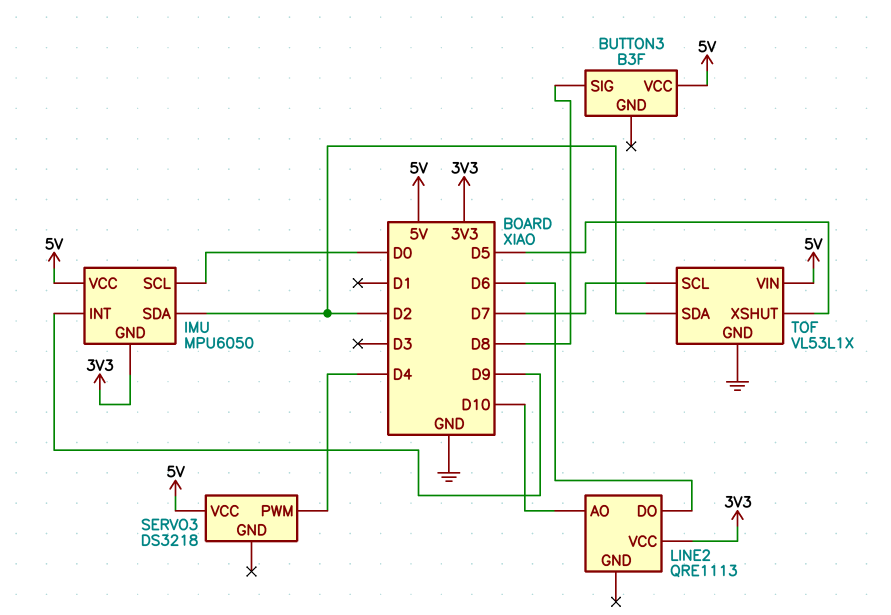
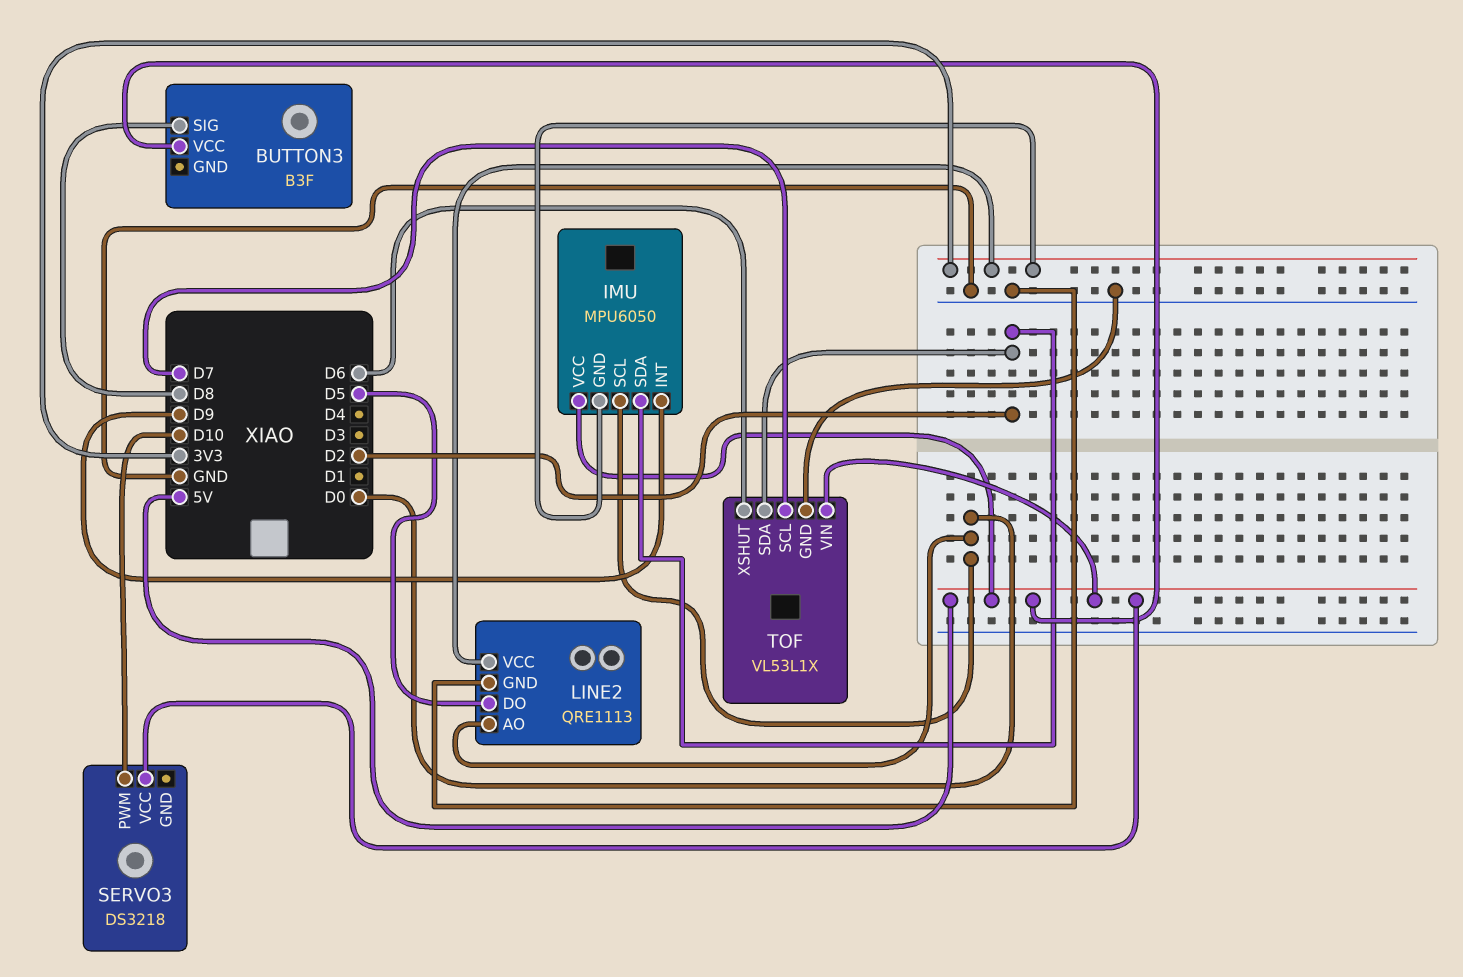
LINE2 pin AO: D10 -> D0
LINE2 pin DO: D6 -> D5
LINE2 pin GND: none -> GND
SERVO3 pin PWM: D4 -> D10
TOF pin XSHUT: D5 -> D6

